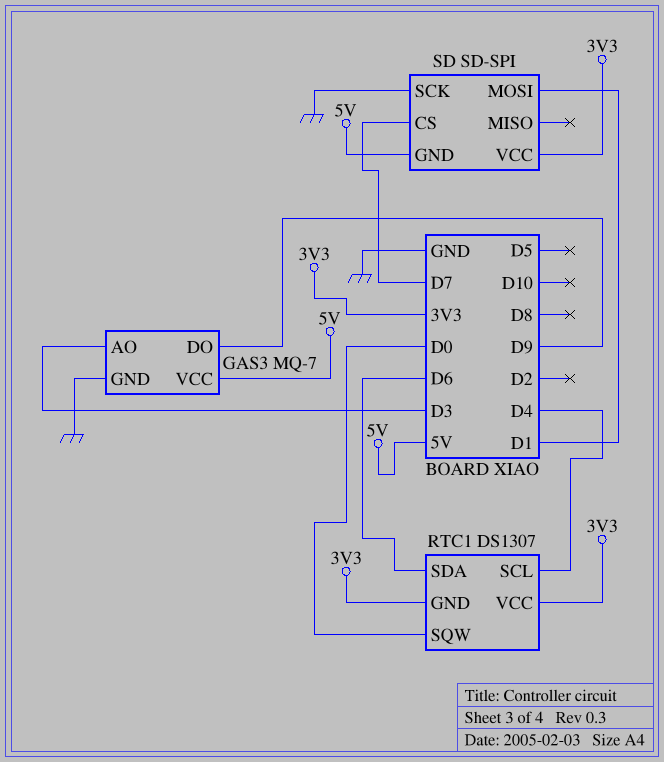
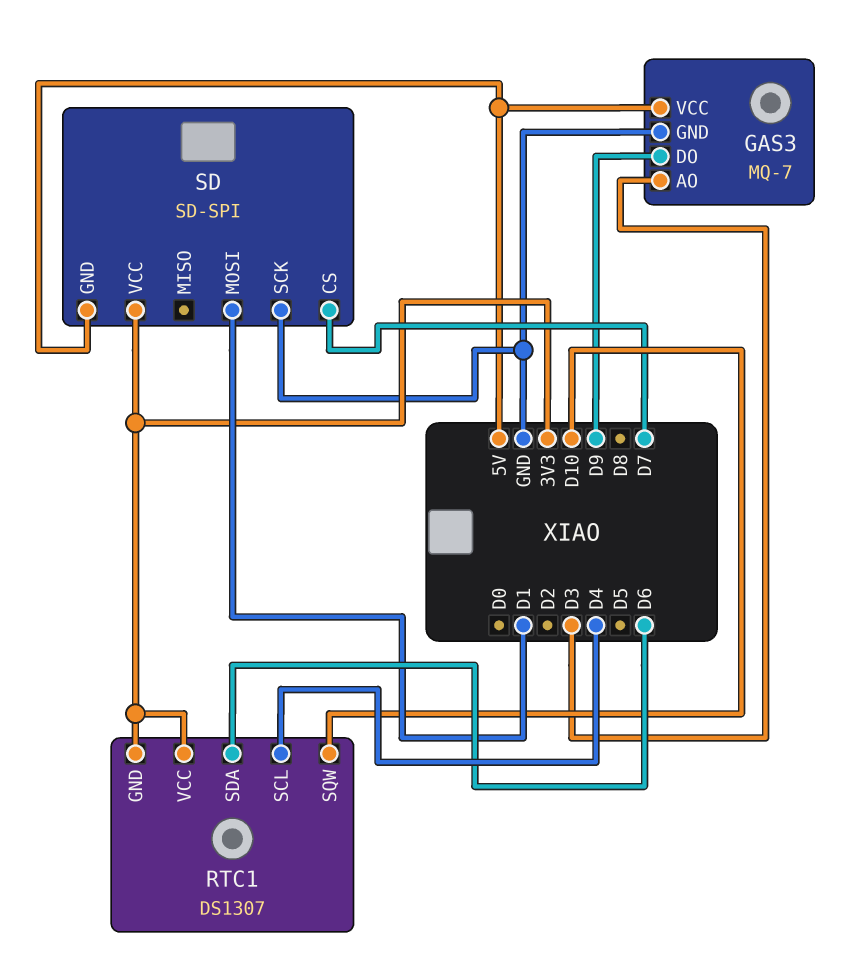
RTC1 pin SQW: D0 -> D10

